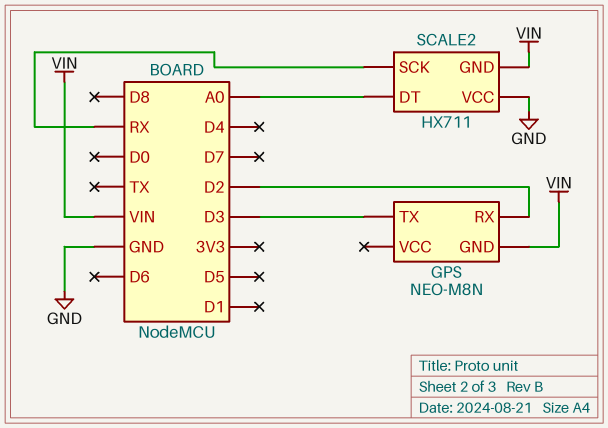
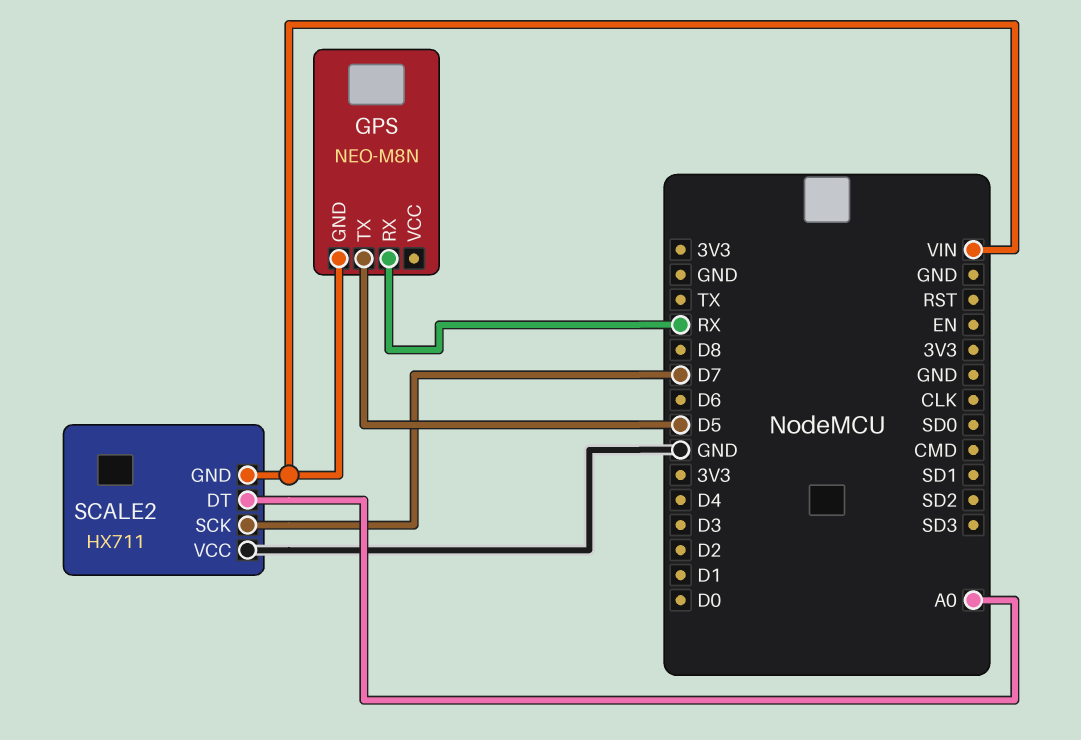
GPS pin RX: D2 -> RX
GPS pin TX: D3 -> D5
SCALE2 pin SCK: RX -> D7

